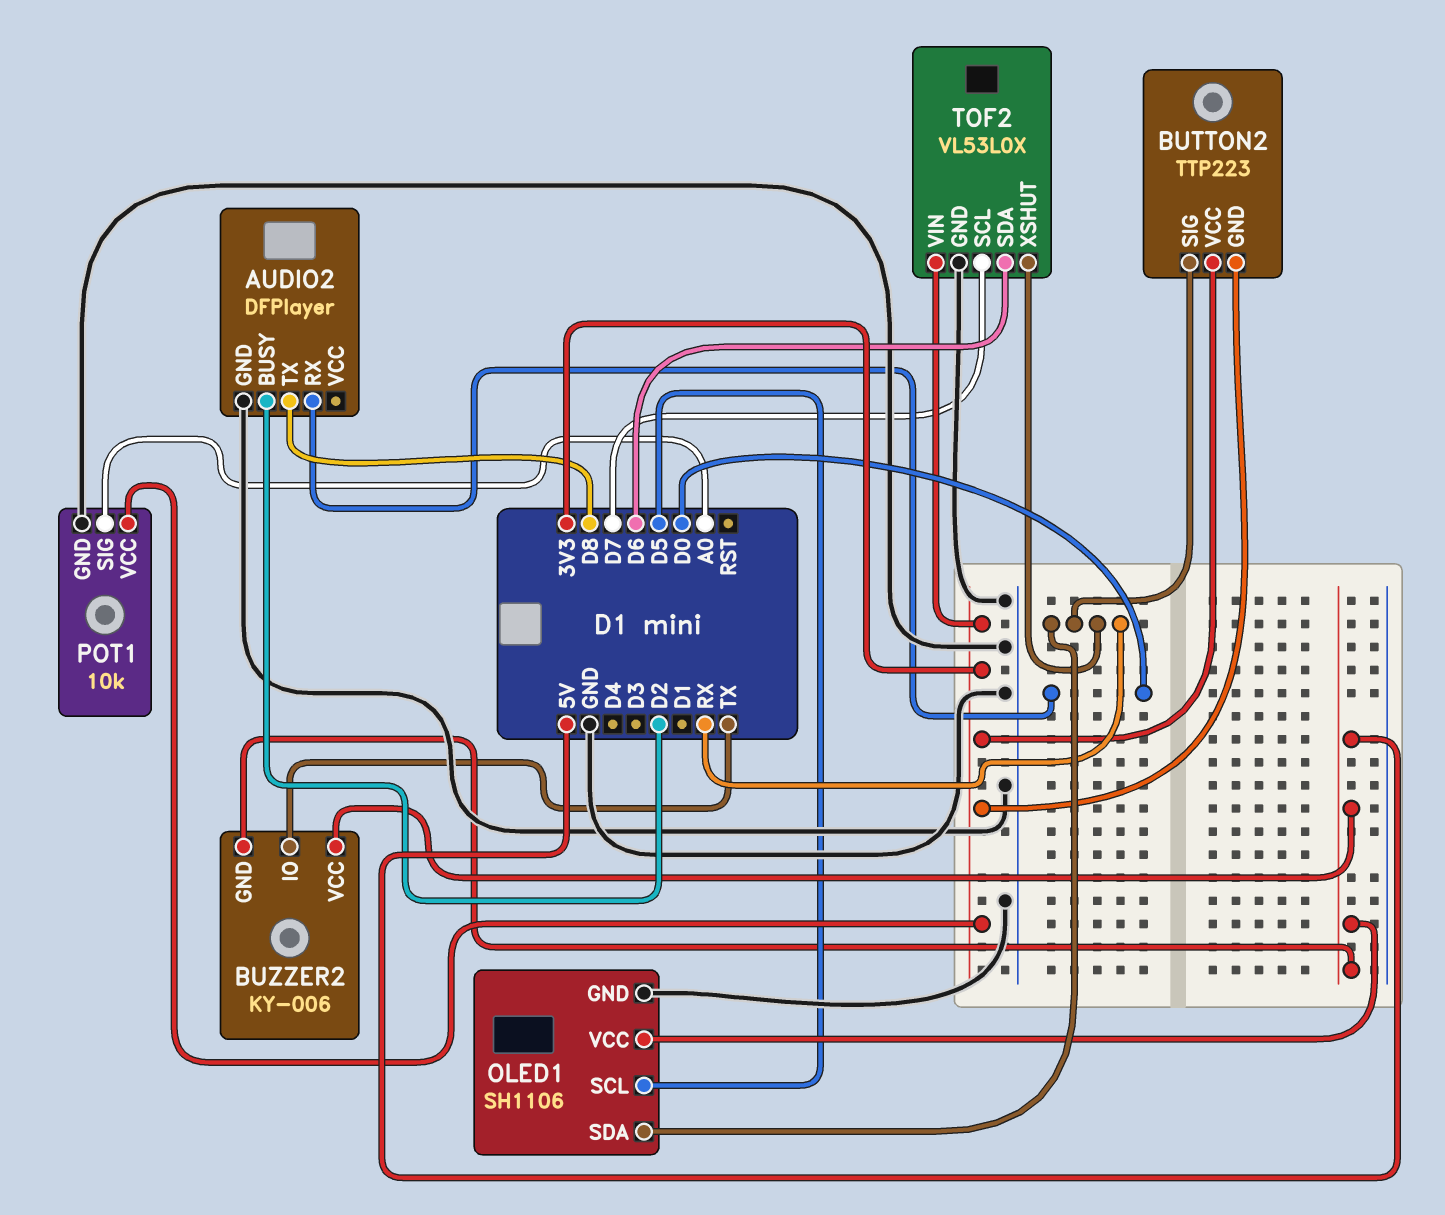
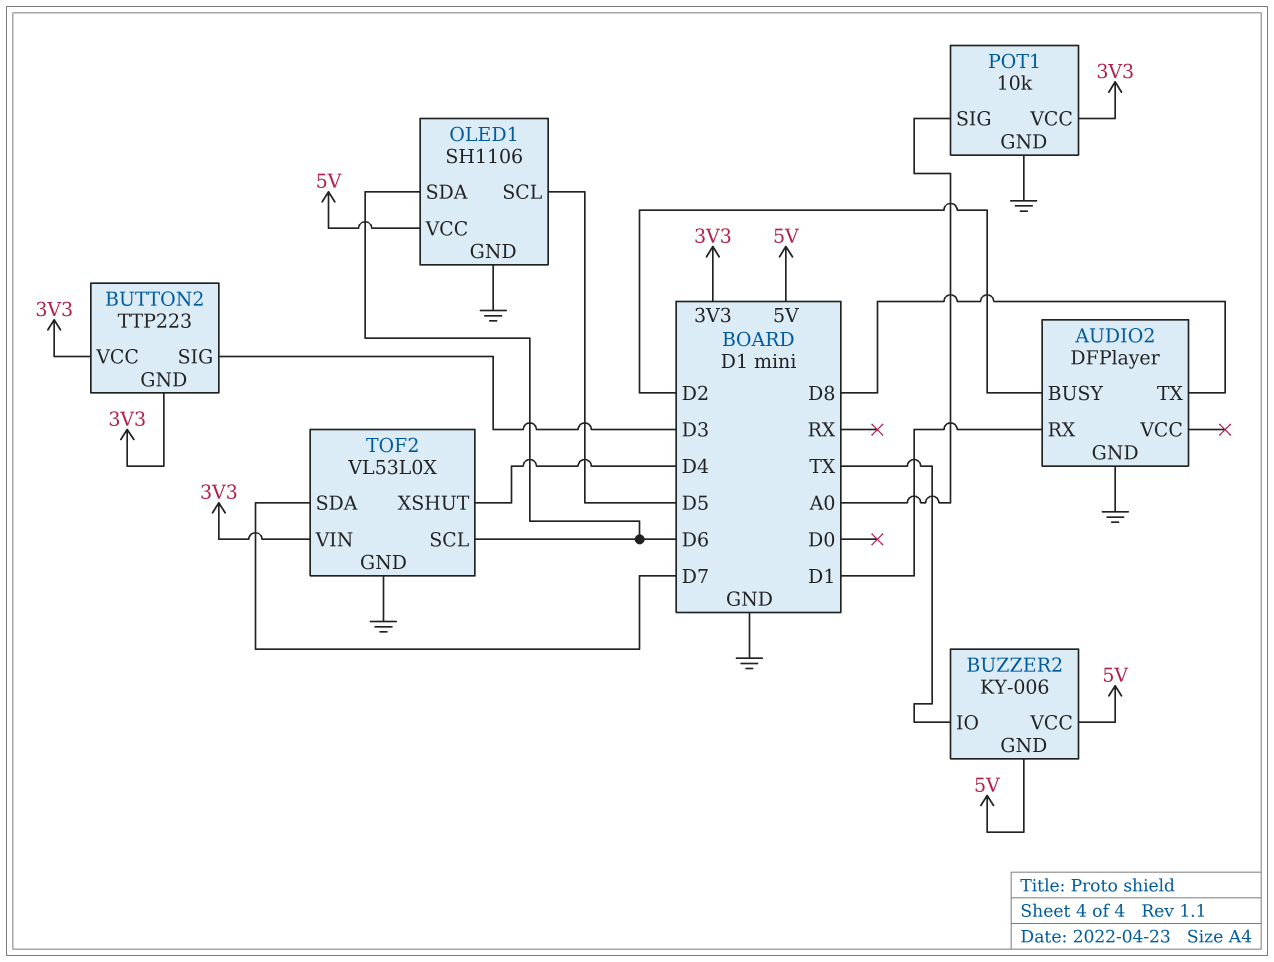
AUDIO2 pin RX: D0 -> D1
BUTTON2 pin SIG: RX -> D3
OLED1 pin SDA: RX -> D6
TOF2 pin SCL: D7 -> D6
TOF2 pin SDA: D6 -> D7
TOF2 pin XSHUT: RX -> D4

